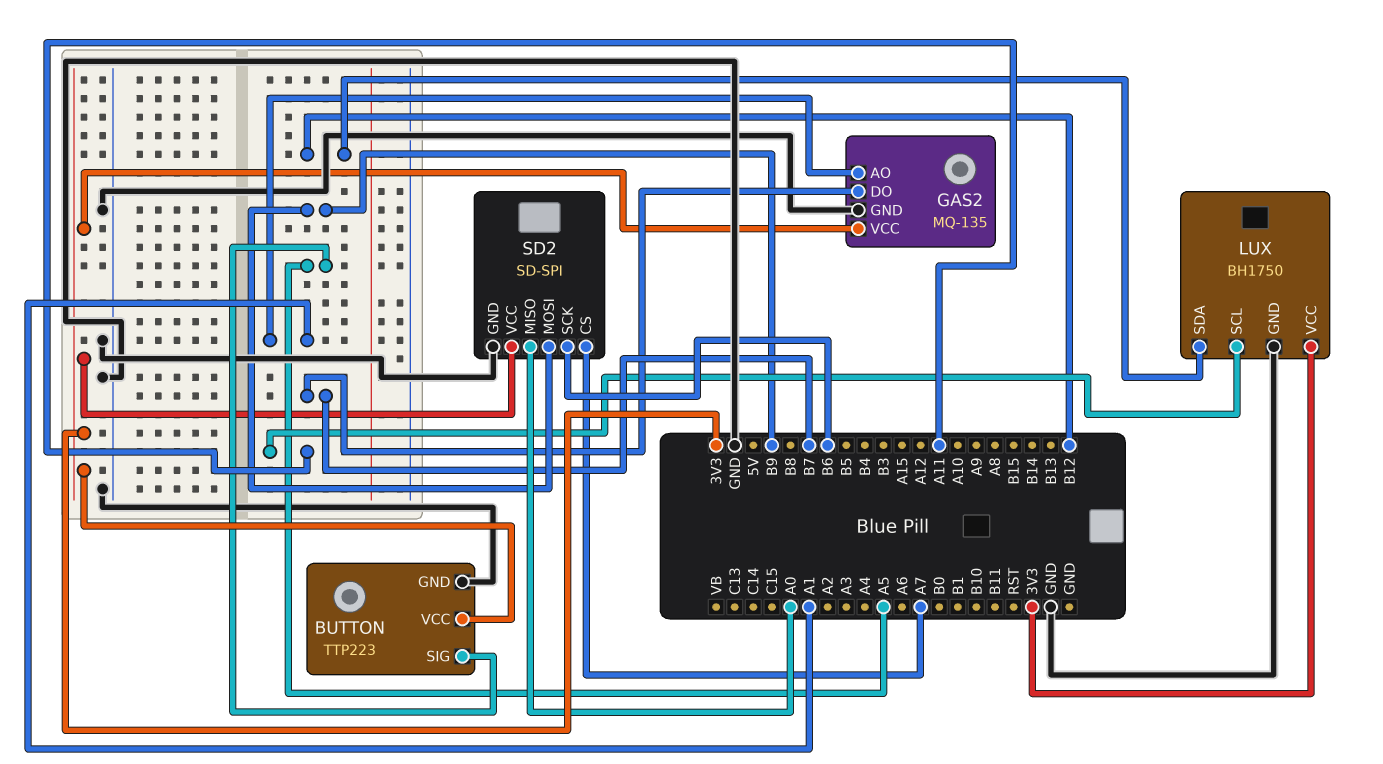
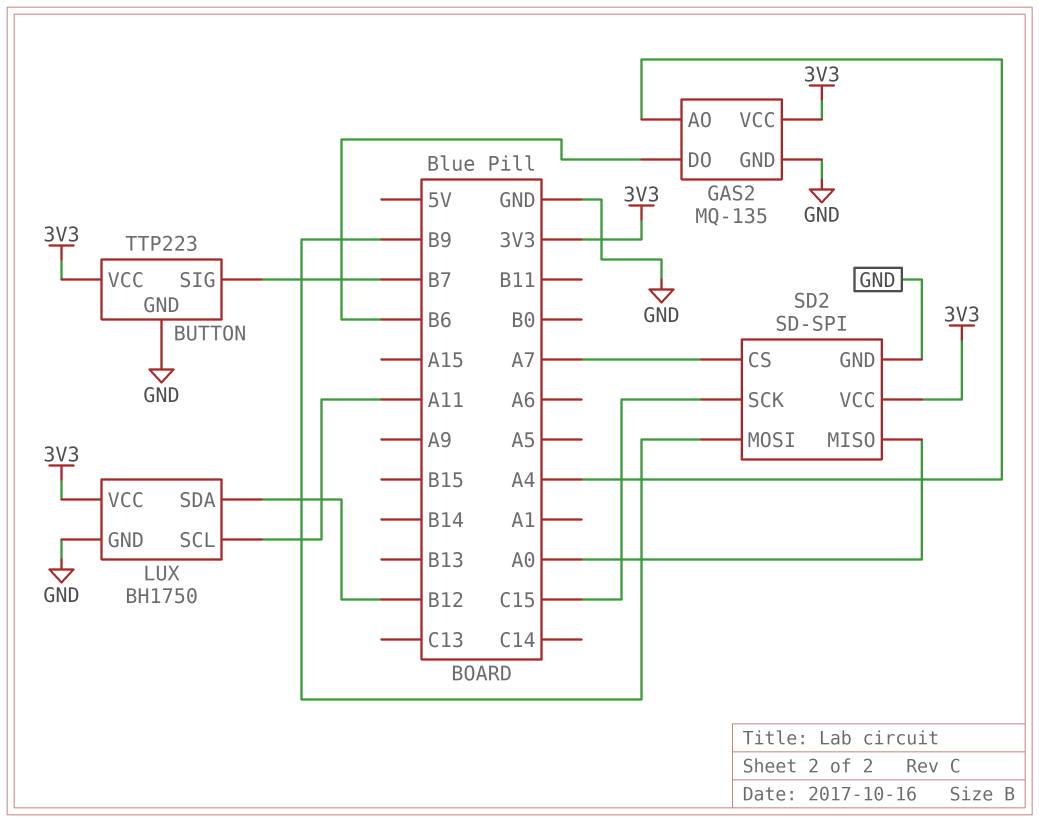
BUTTON pin SIG: A5 -> B7
GAS2 pin AO: A1 -> A4
GAS2 pin DO: B7 -> B6
SD2 pin SCK: B6 -> C15

